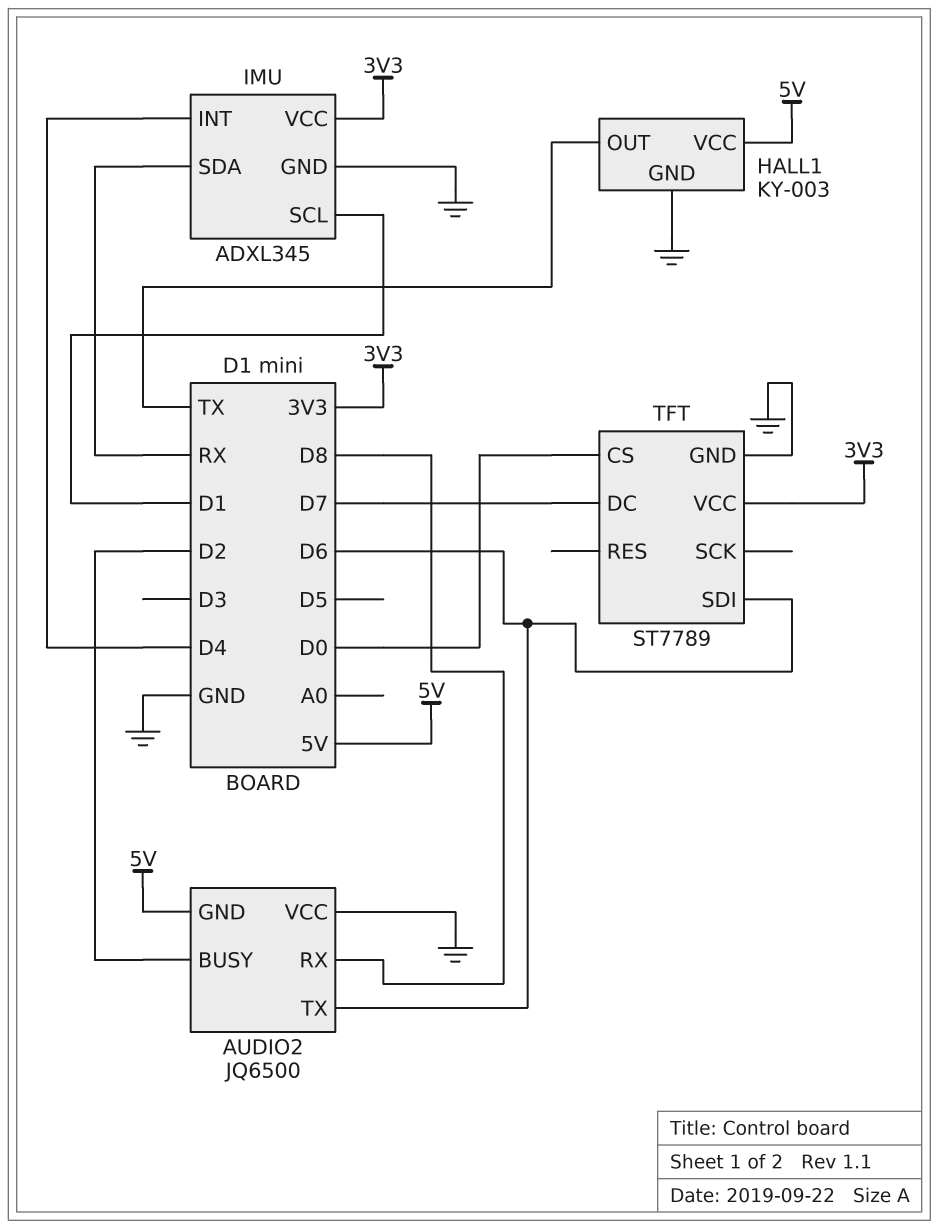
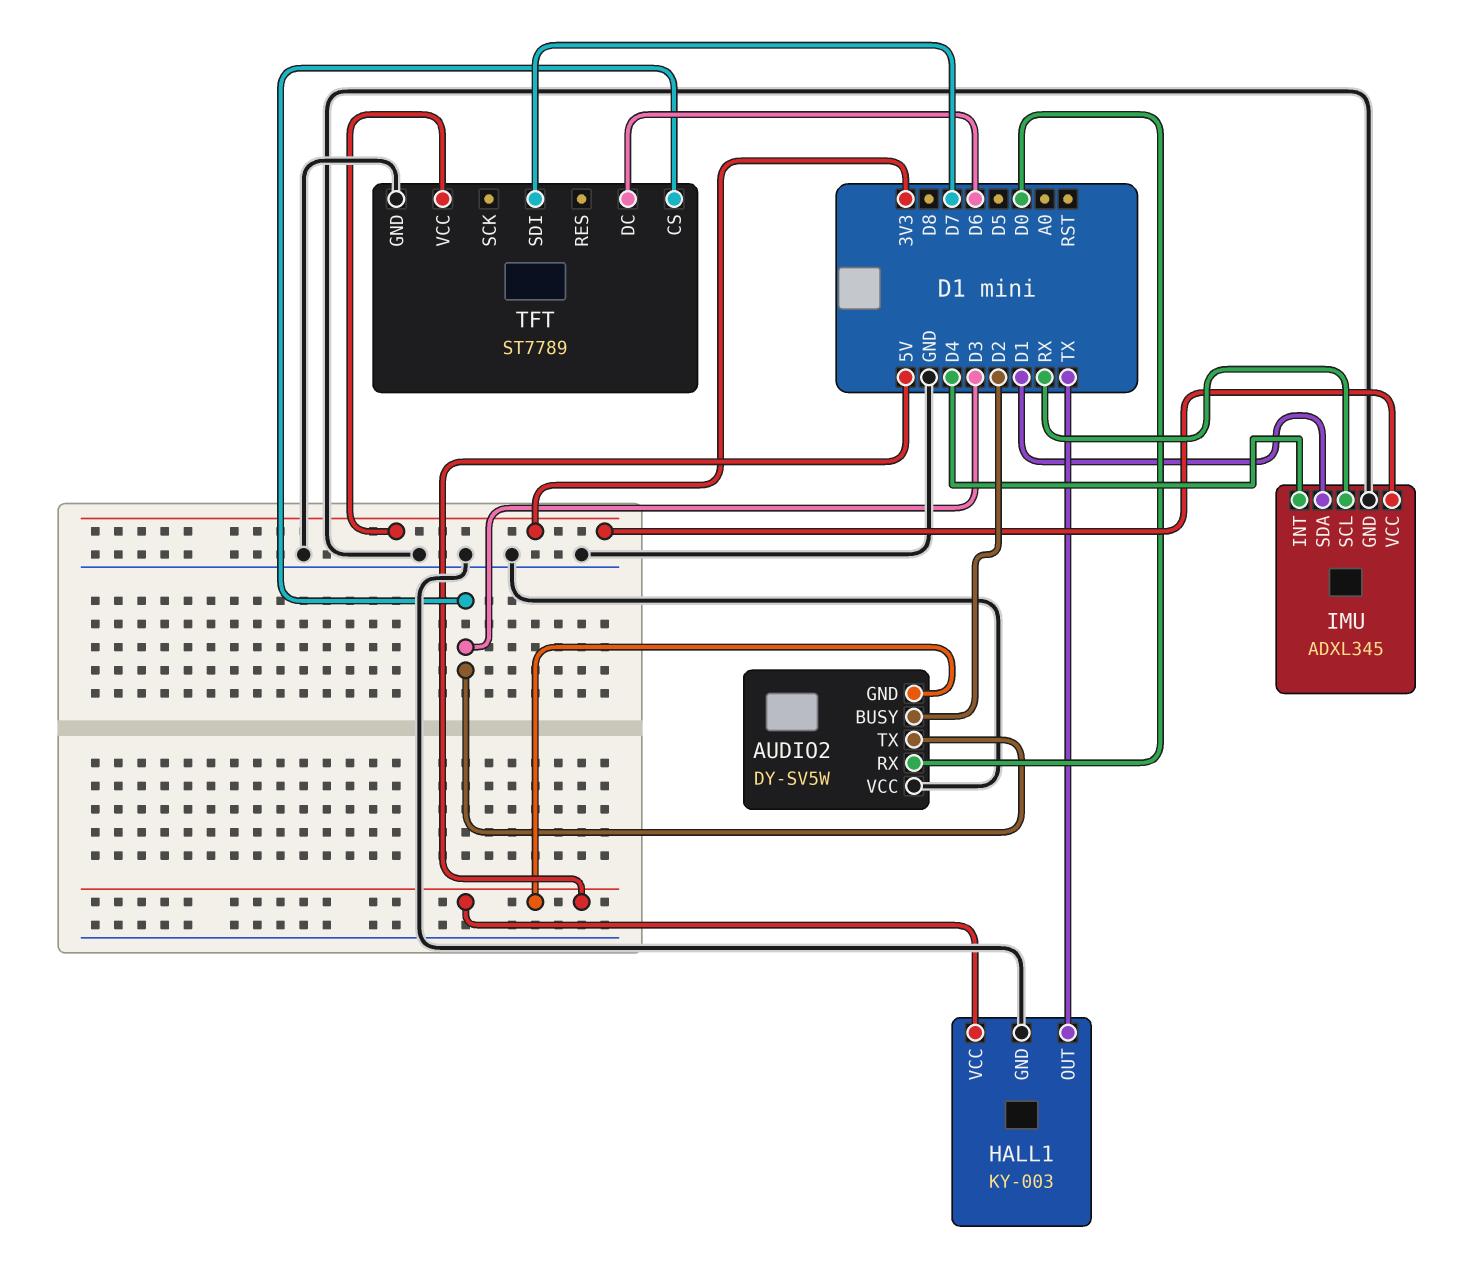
AUDIO2: JQ6500 -> DY-SV5W
AUDIO2 pin RX: D8 -> D0
AUDIO2 pin TX: D6 -> D3
IMU pin SCL: D1 -> RX
IMU pin SDA: RX -> D1
TFT pin CS: D0 -> D3
TFT pin DC: D7 -> D6
TFT pin SDI: D6 -> D7

